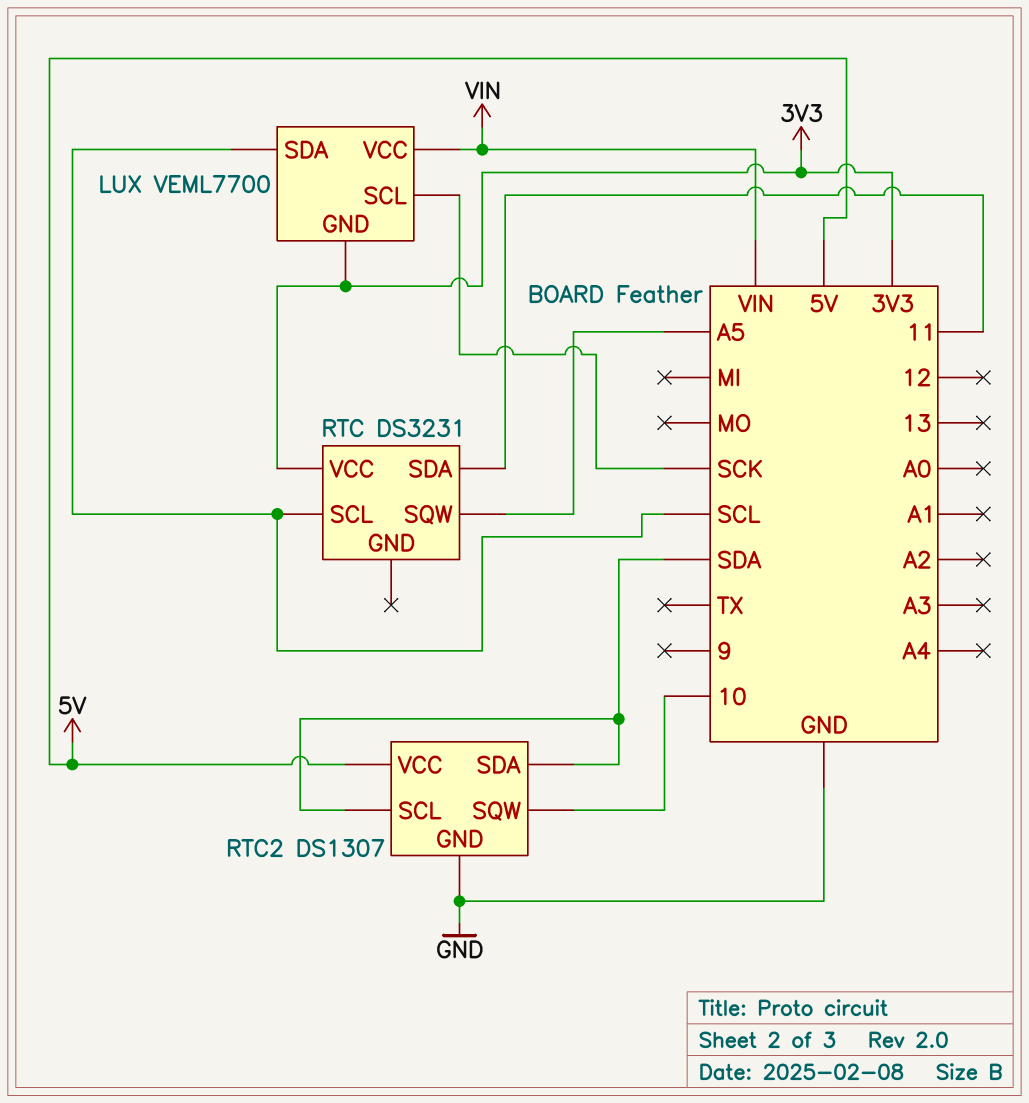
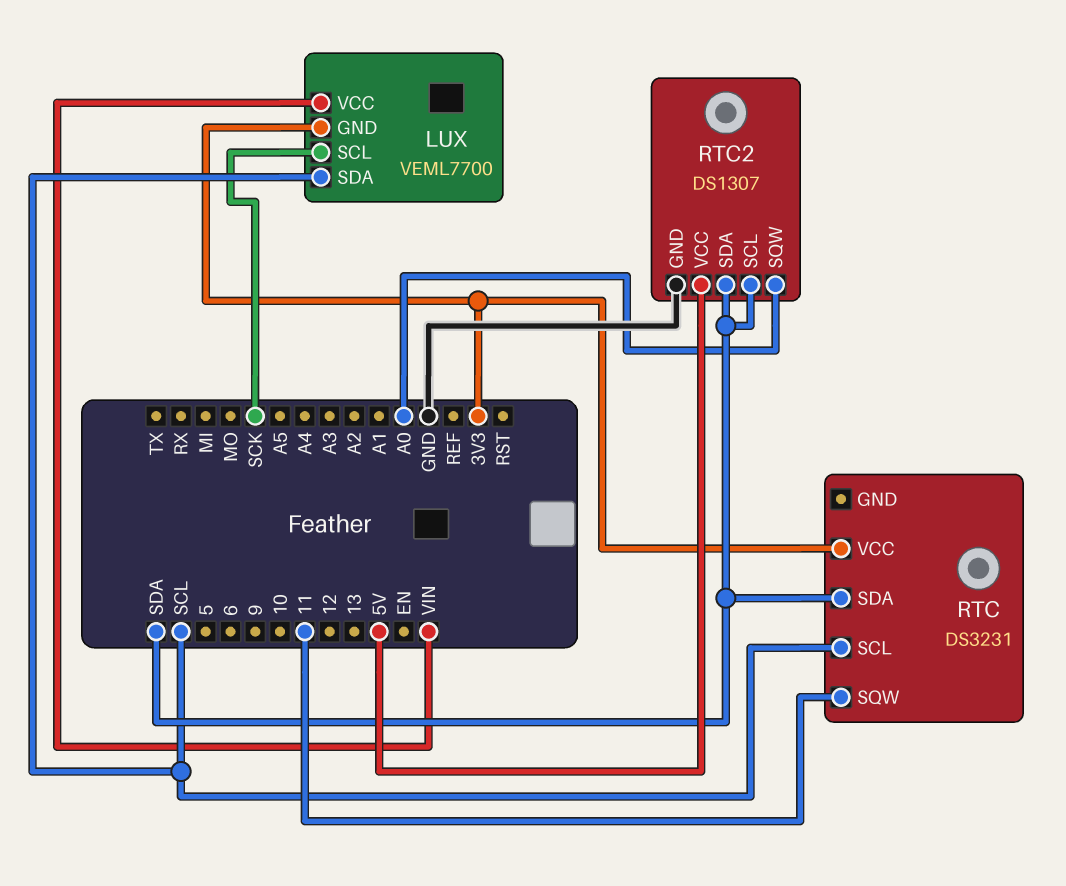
RTC pin SDA: 11 -> SDA
RTC pin SQW: A5 -> 11
RTC2 pin SQW: 10 -> A0

